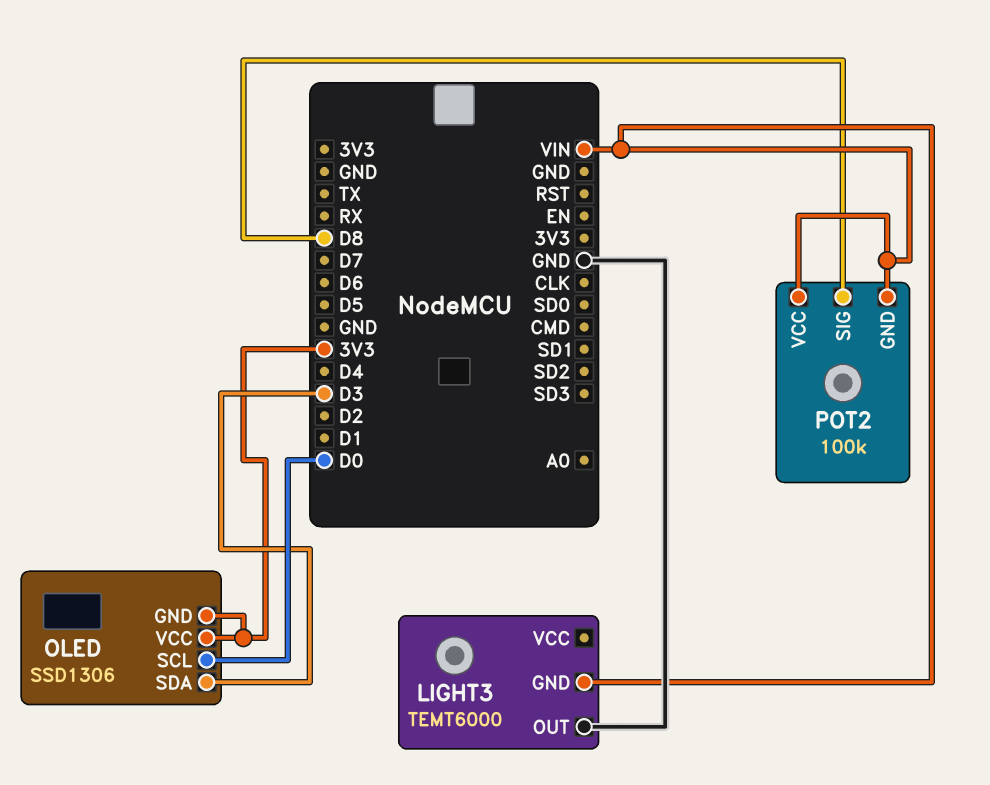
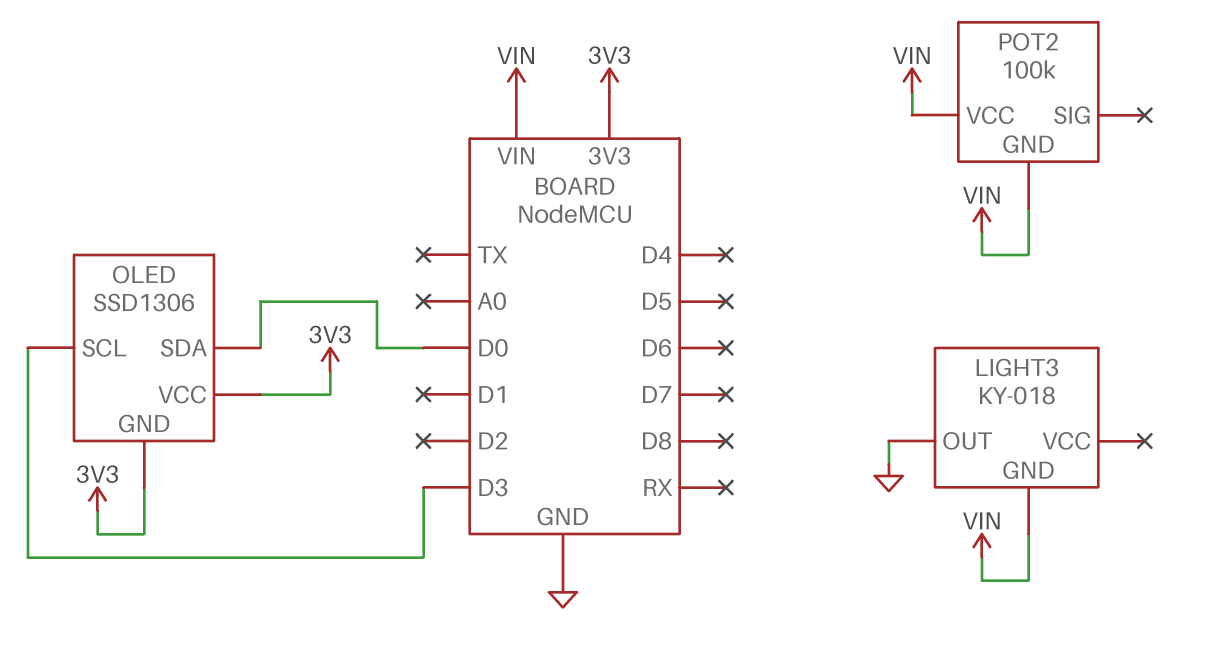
LIGHT3: TEMT6000 -> KY-018
OLED pin SCL: D0 -> D3
OLED pin SDA: D3 -> D0
POT2 pin SIG: D8 -> none

